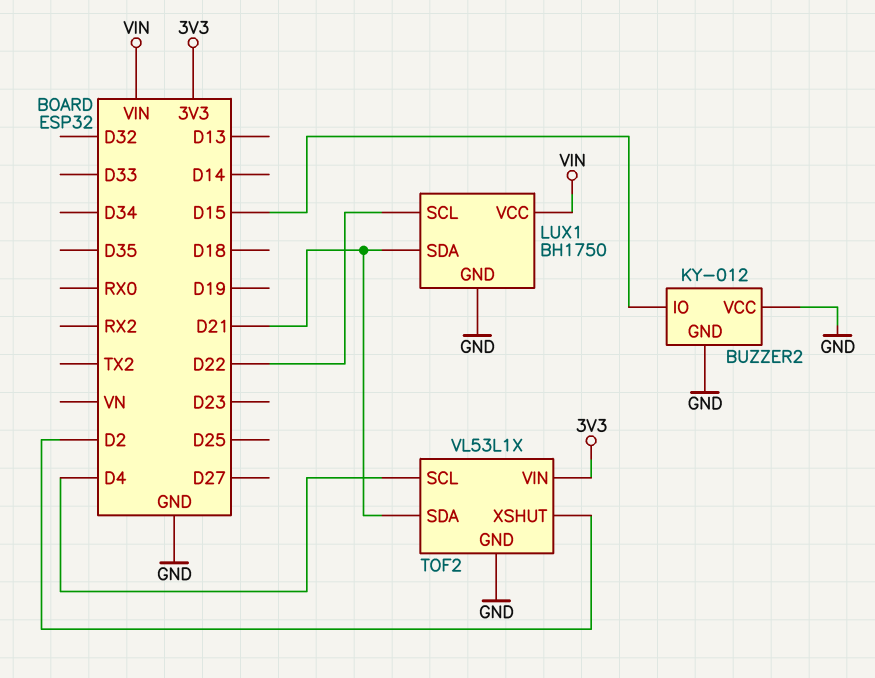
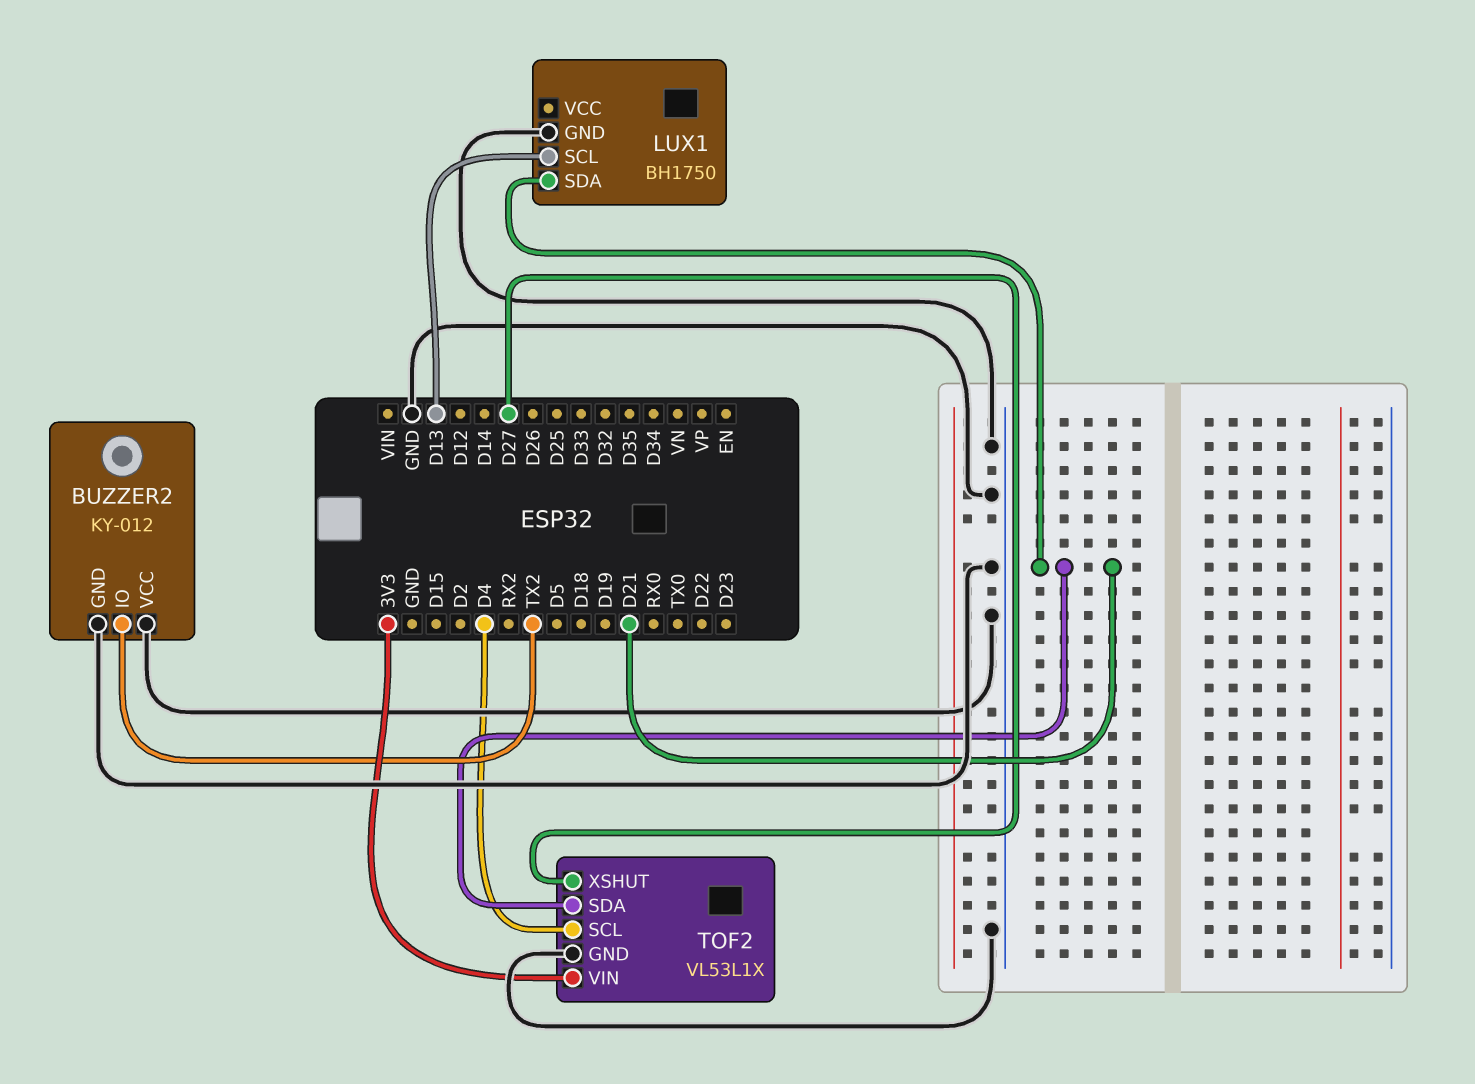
BUZZER2 pin IO: D15 -> TX2
LUX1 pin SCL: D22 -> D13
LUX1 pin VCC: VIN -> none
TOF2 pin XSHUT: D2 -> D27

